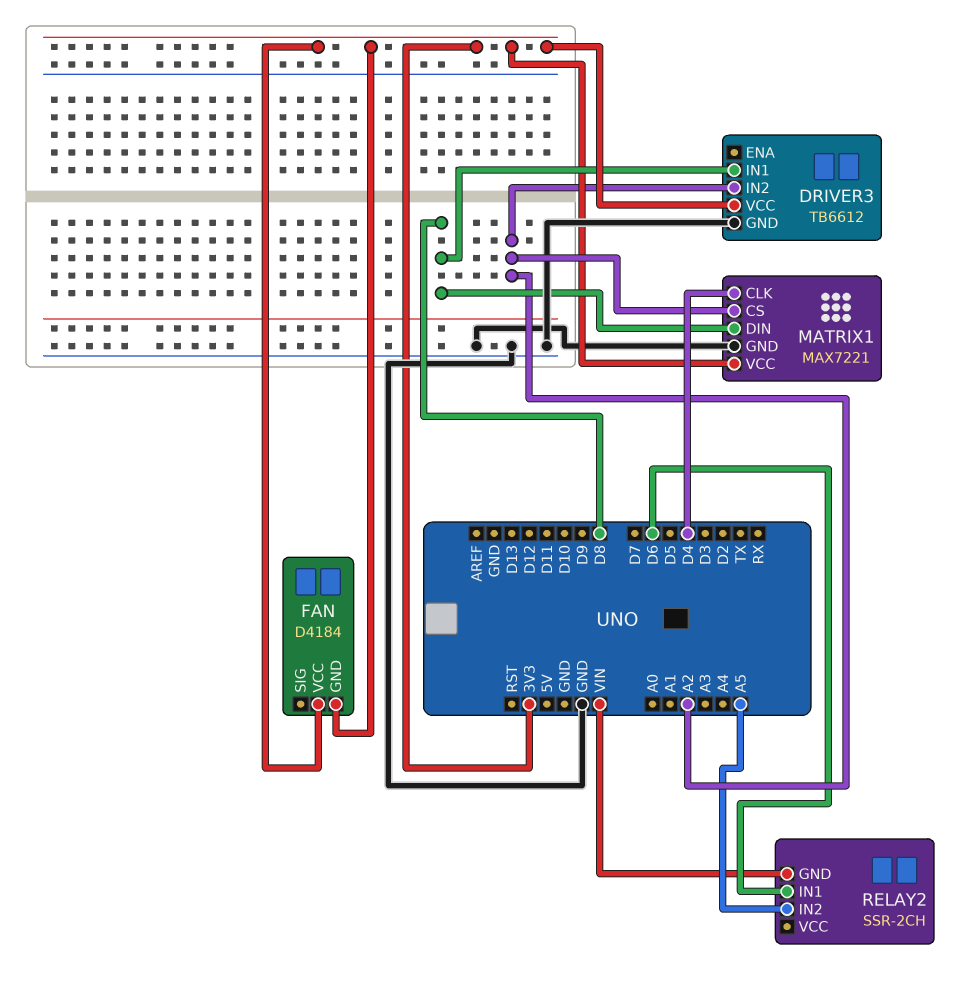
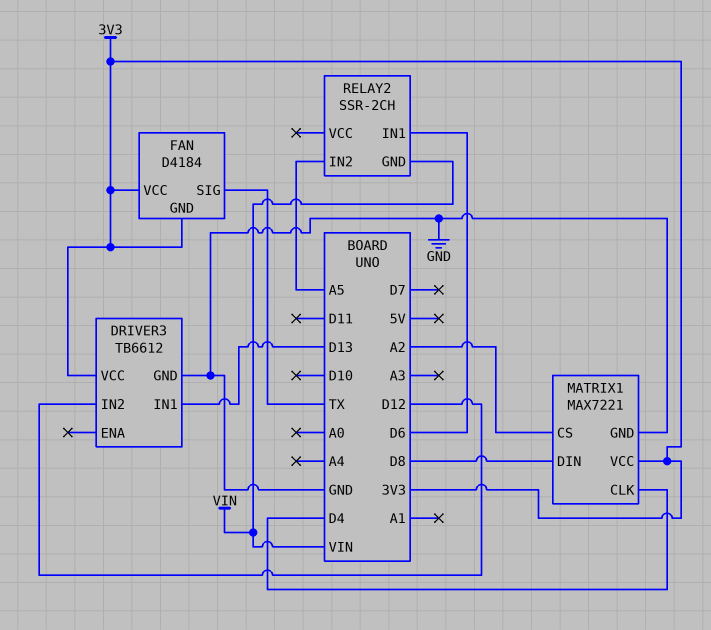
DRIVER3 pin IN1: D8 -> D13
DRIVER3 pin IN2: A2 -> D12
FAN pin SIG: none -> TX

